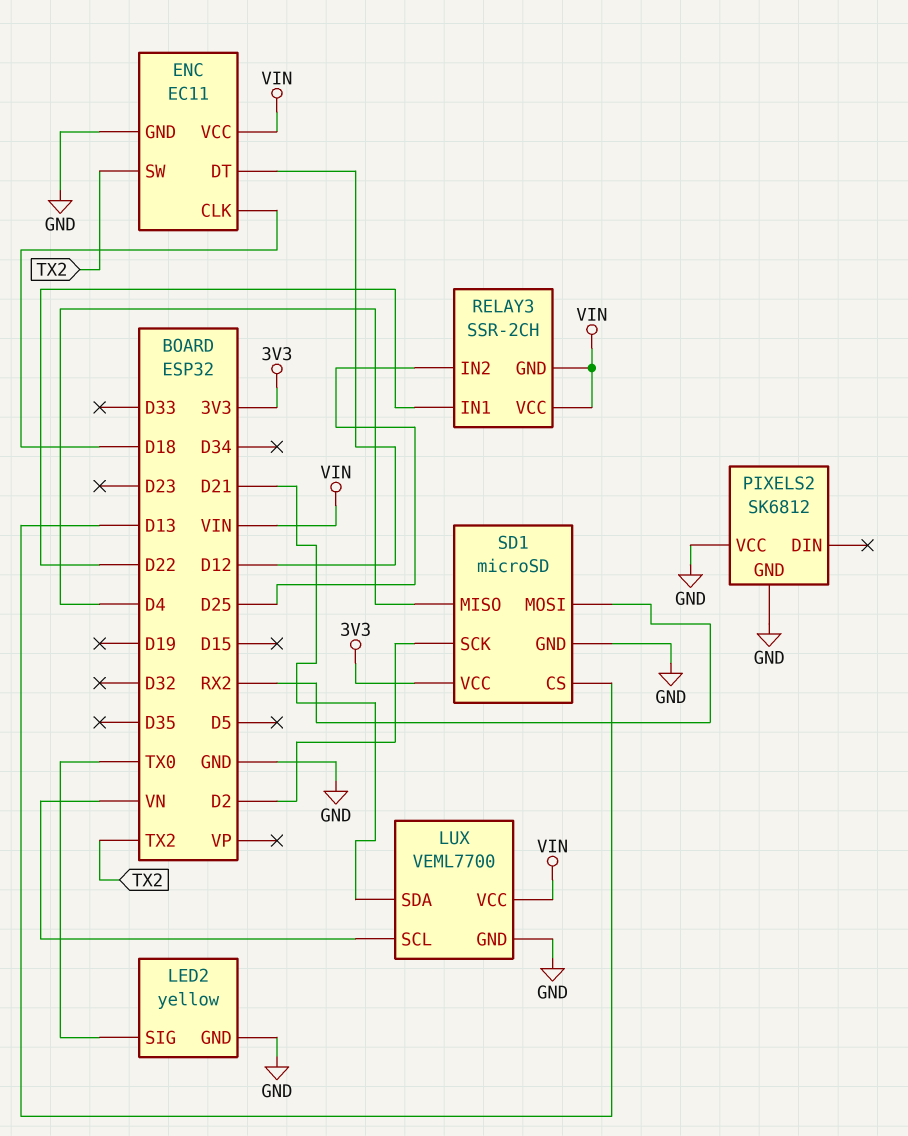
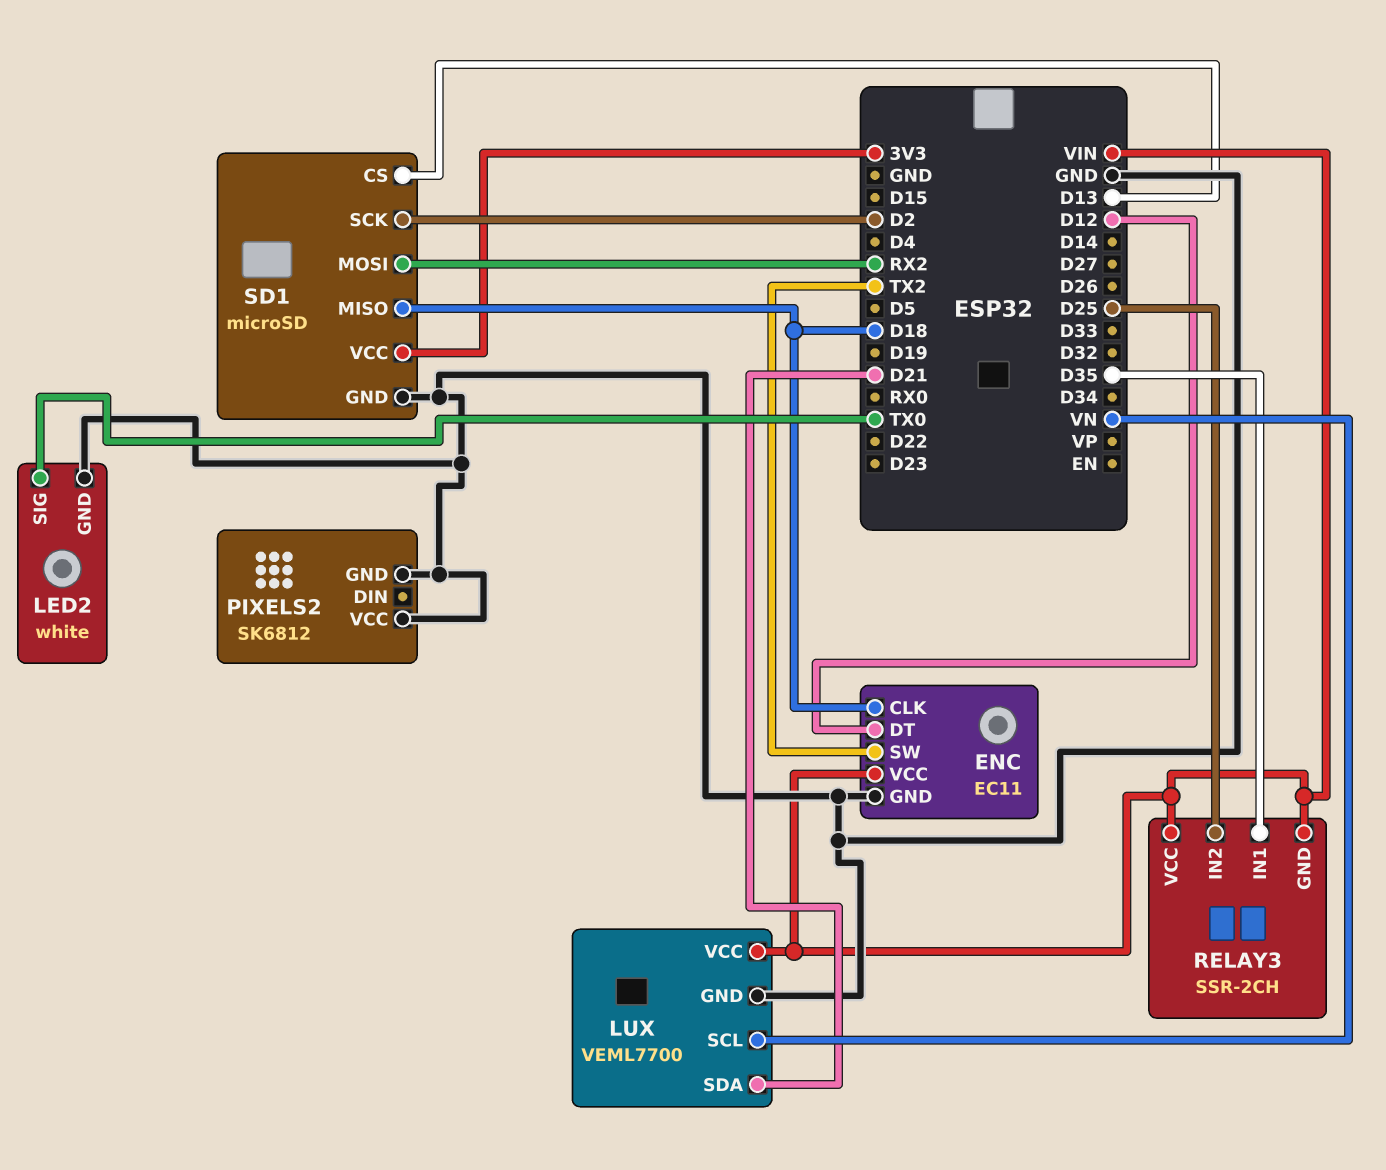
LED2: yellow -> white
RELAY3 pin IN1: D22 -> D35
SD1 pin MISO: D4 -> D18

